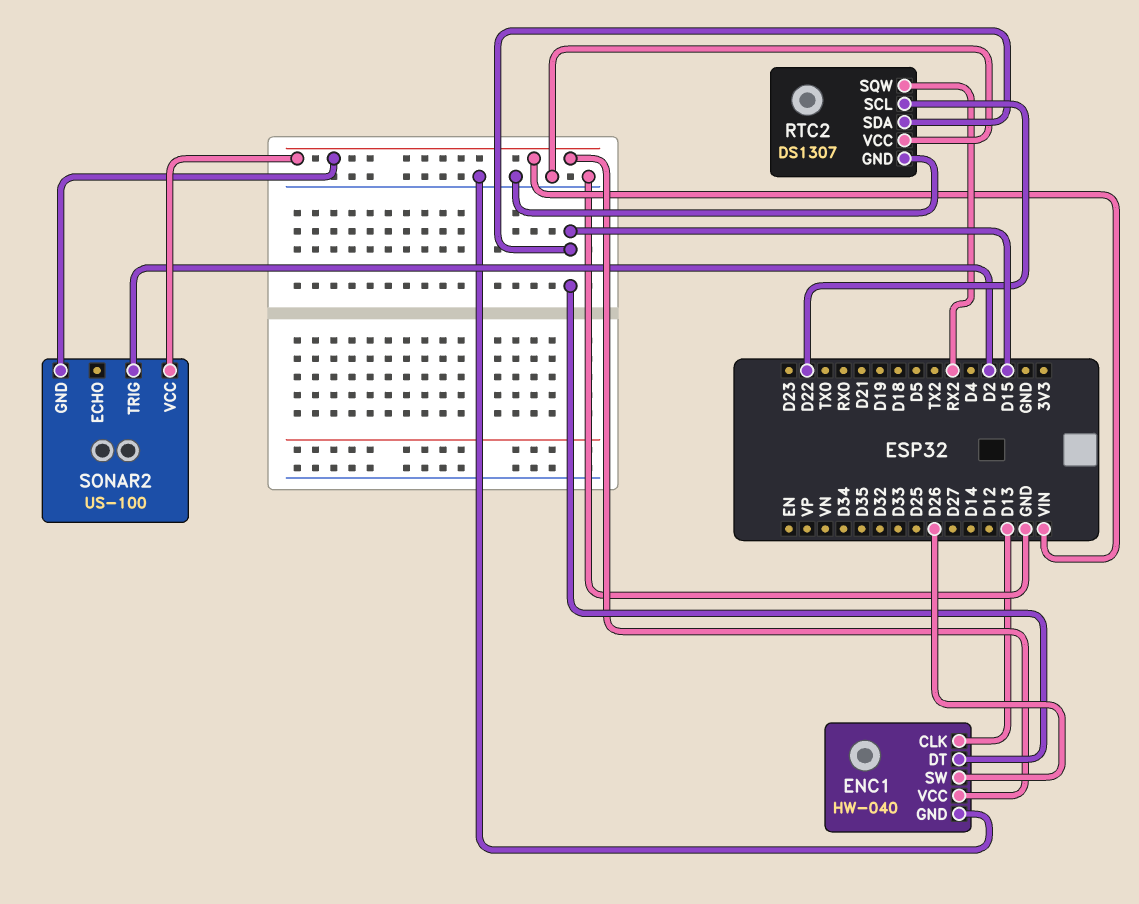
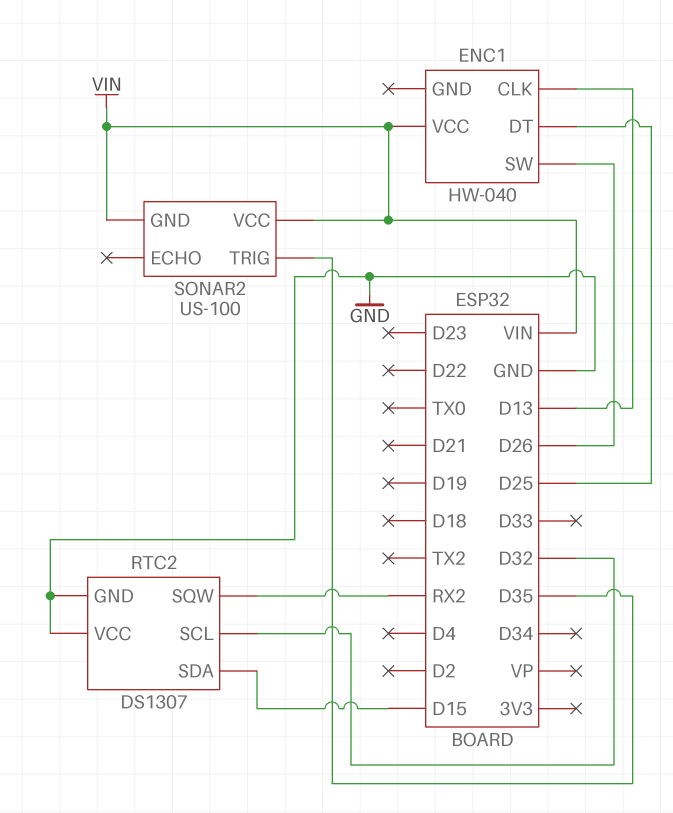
ENC1 pin DT: D15 -> D25
ENC1 pin GND: GND -> none
RTC2 pin SCL: D22 -> D32
SONAR2 pin TRIG: D2 -> D35

